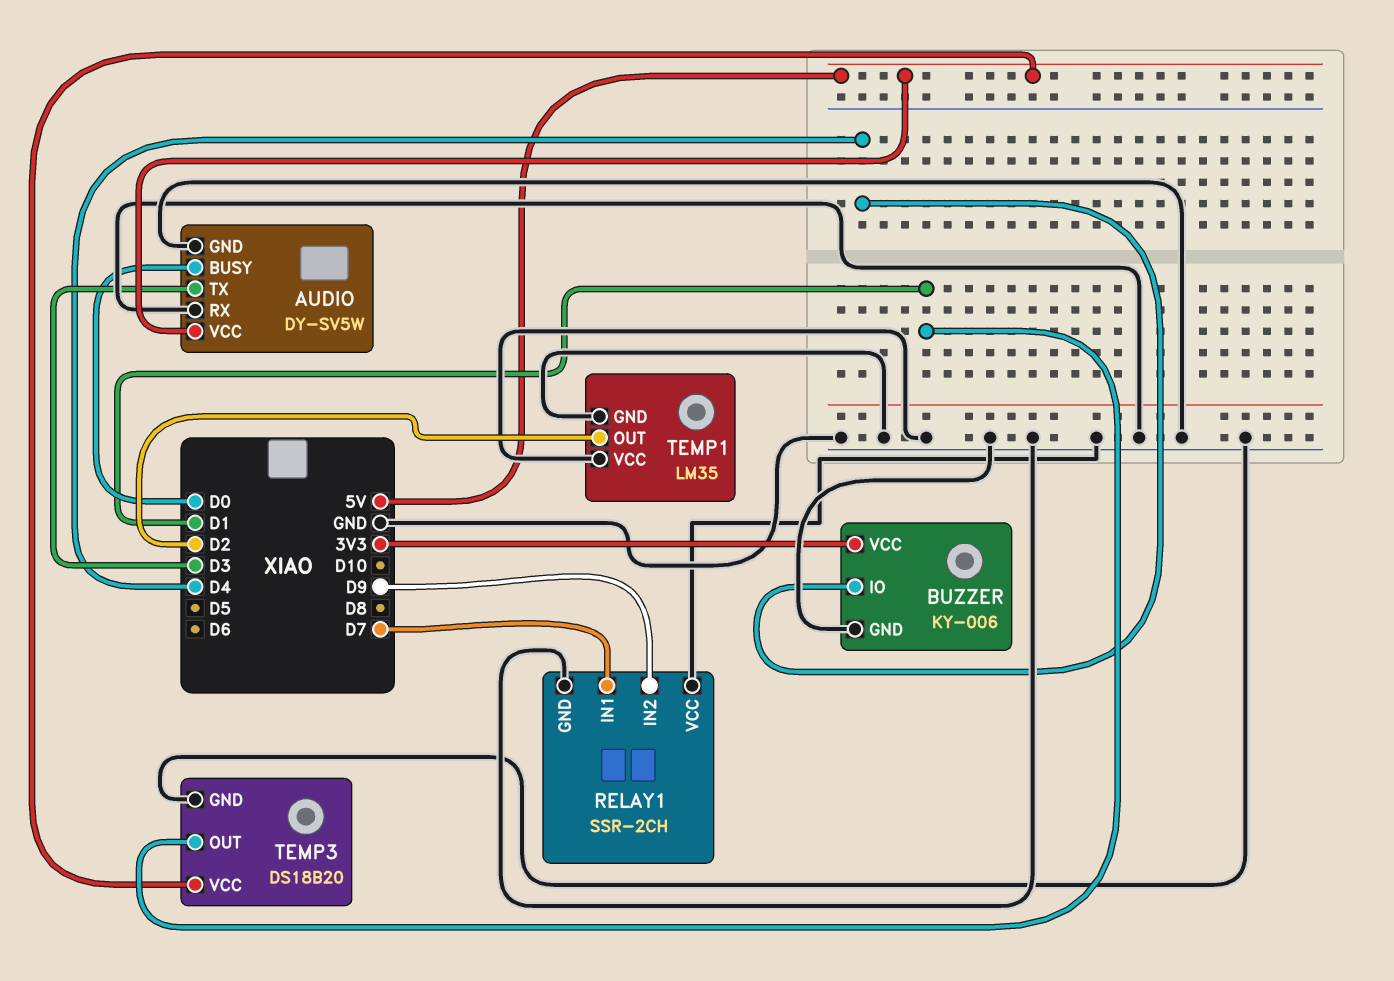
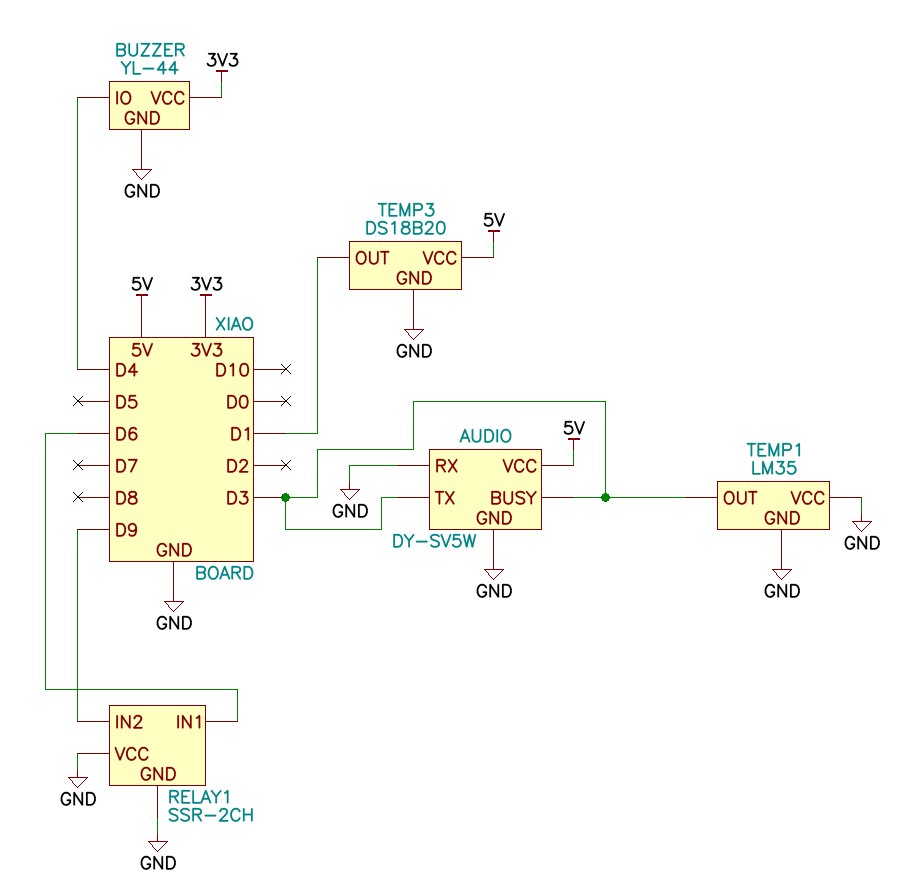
AUDIO pin BUSY: D0 -> D3
BUZZER: KY-006 -> YL-44
RELAY1 pin IN1: D7 -> D6
TEMP1 pin OUT: D2 -> D3

